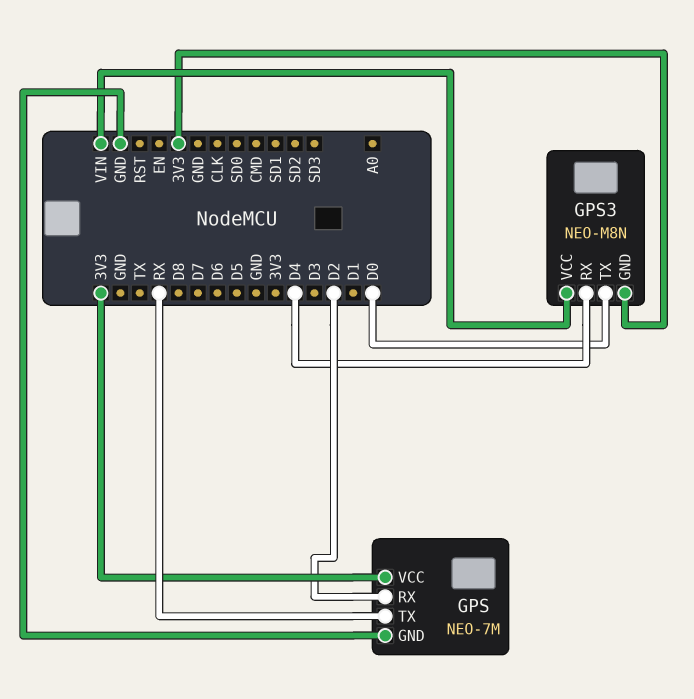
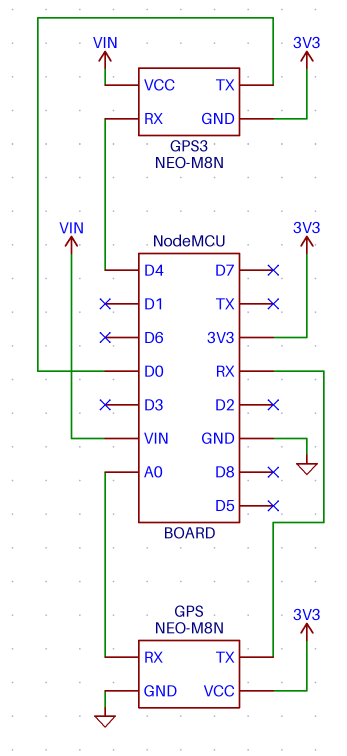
GPS: NEO-7M -> NEO-M8N
GPS pin RX: D2 -> A0

